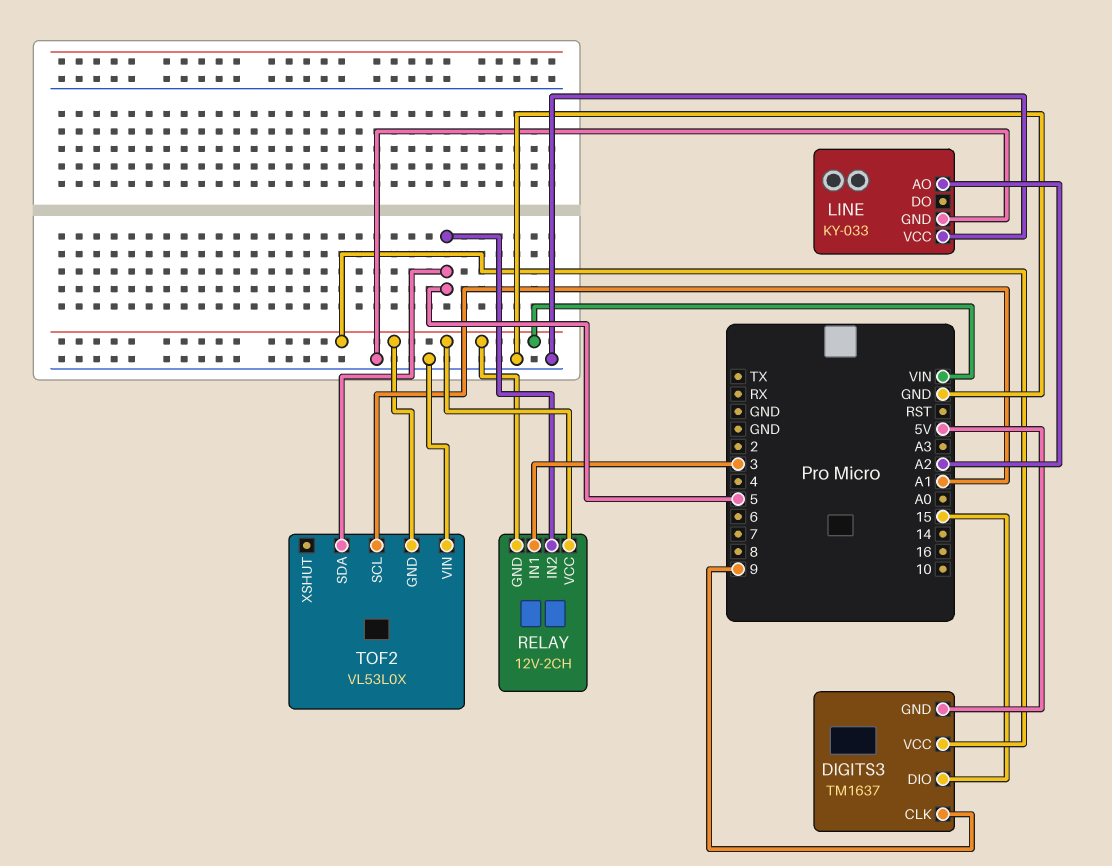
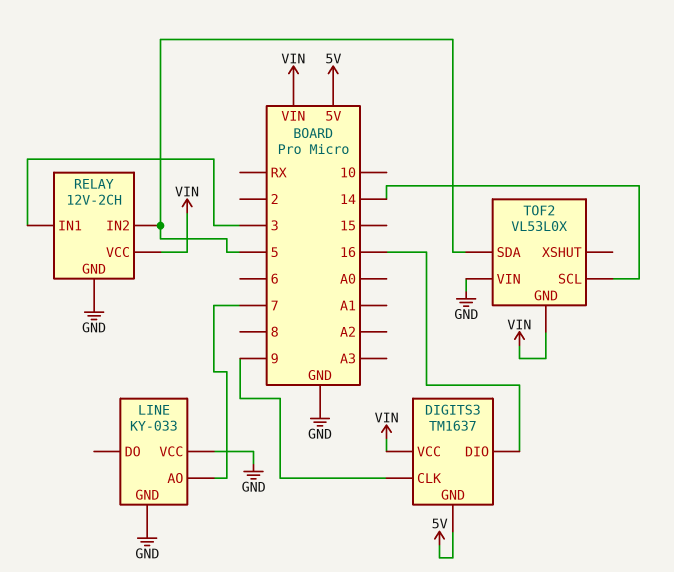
DIGITS3 pin DIO: 15 -> 16
LINE pin AO: A2 -> 7
RELAY pin GND: VIN -> GND
TOF2 pin SCL: A1 -> 14

